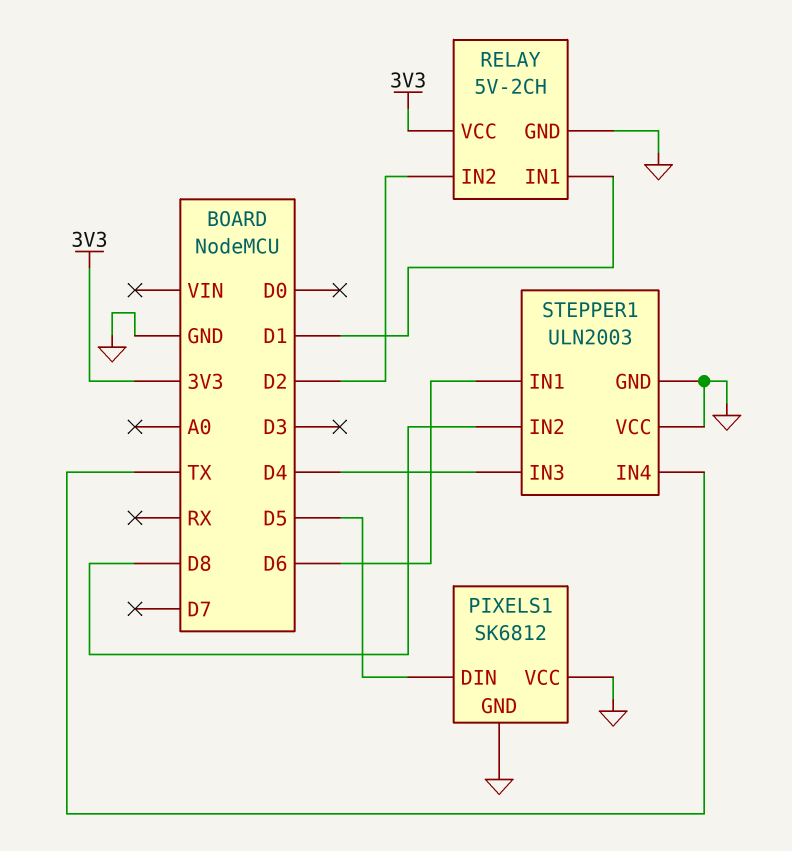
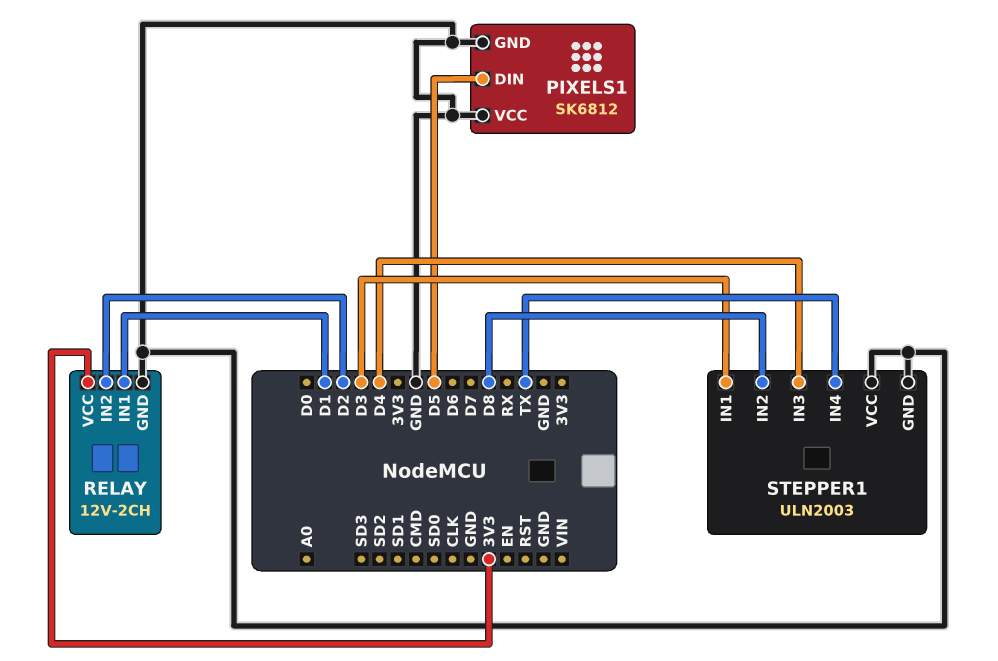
RELAY: 5V-2CH -> 12V-2CH
STEPPER1 pin IN1: D6 -> D3

